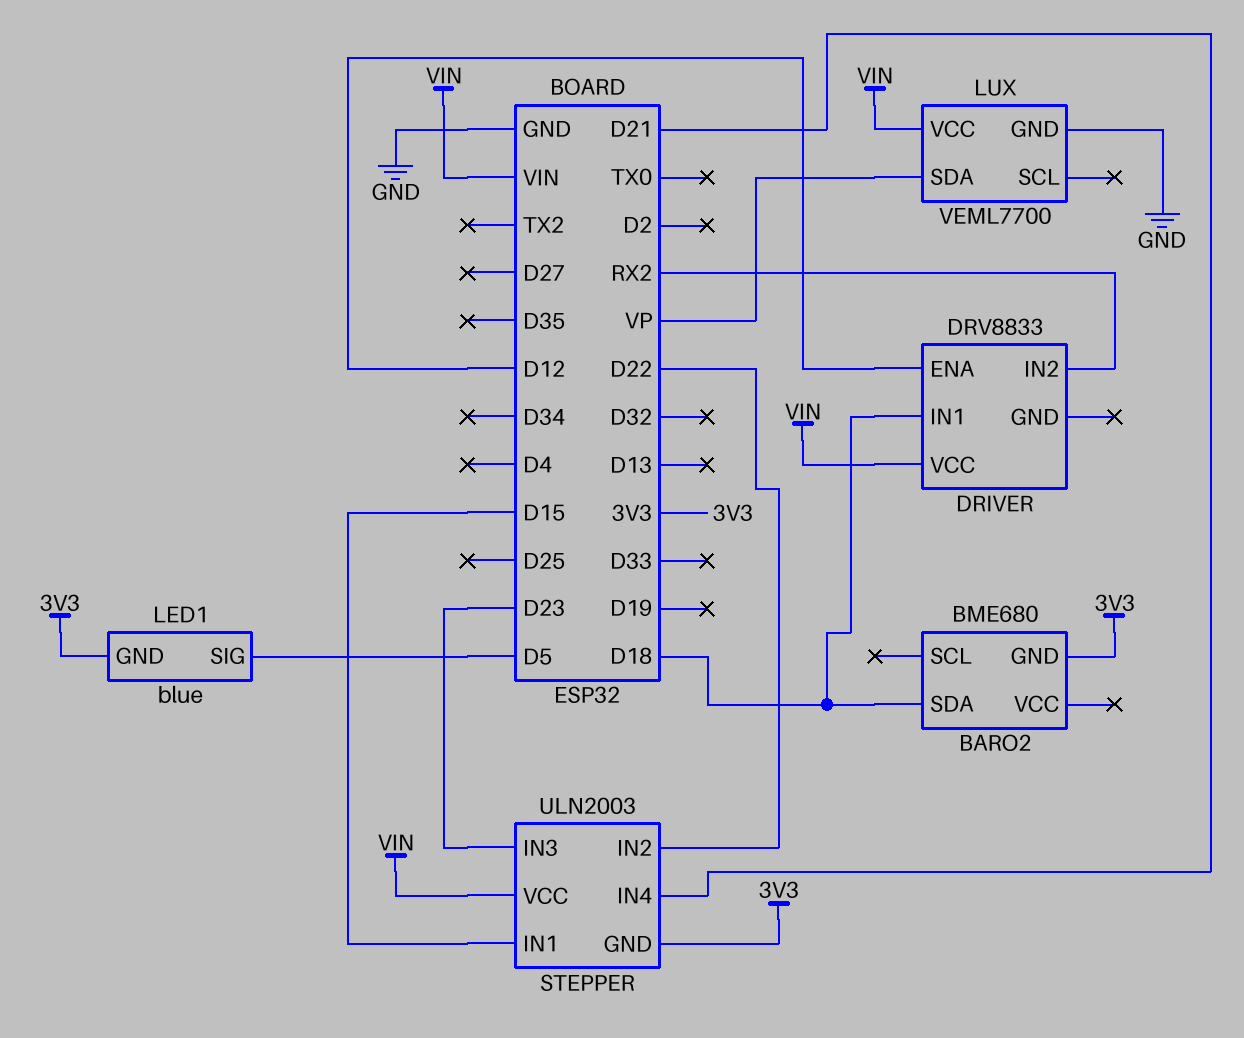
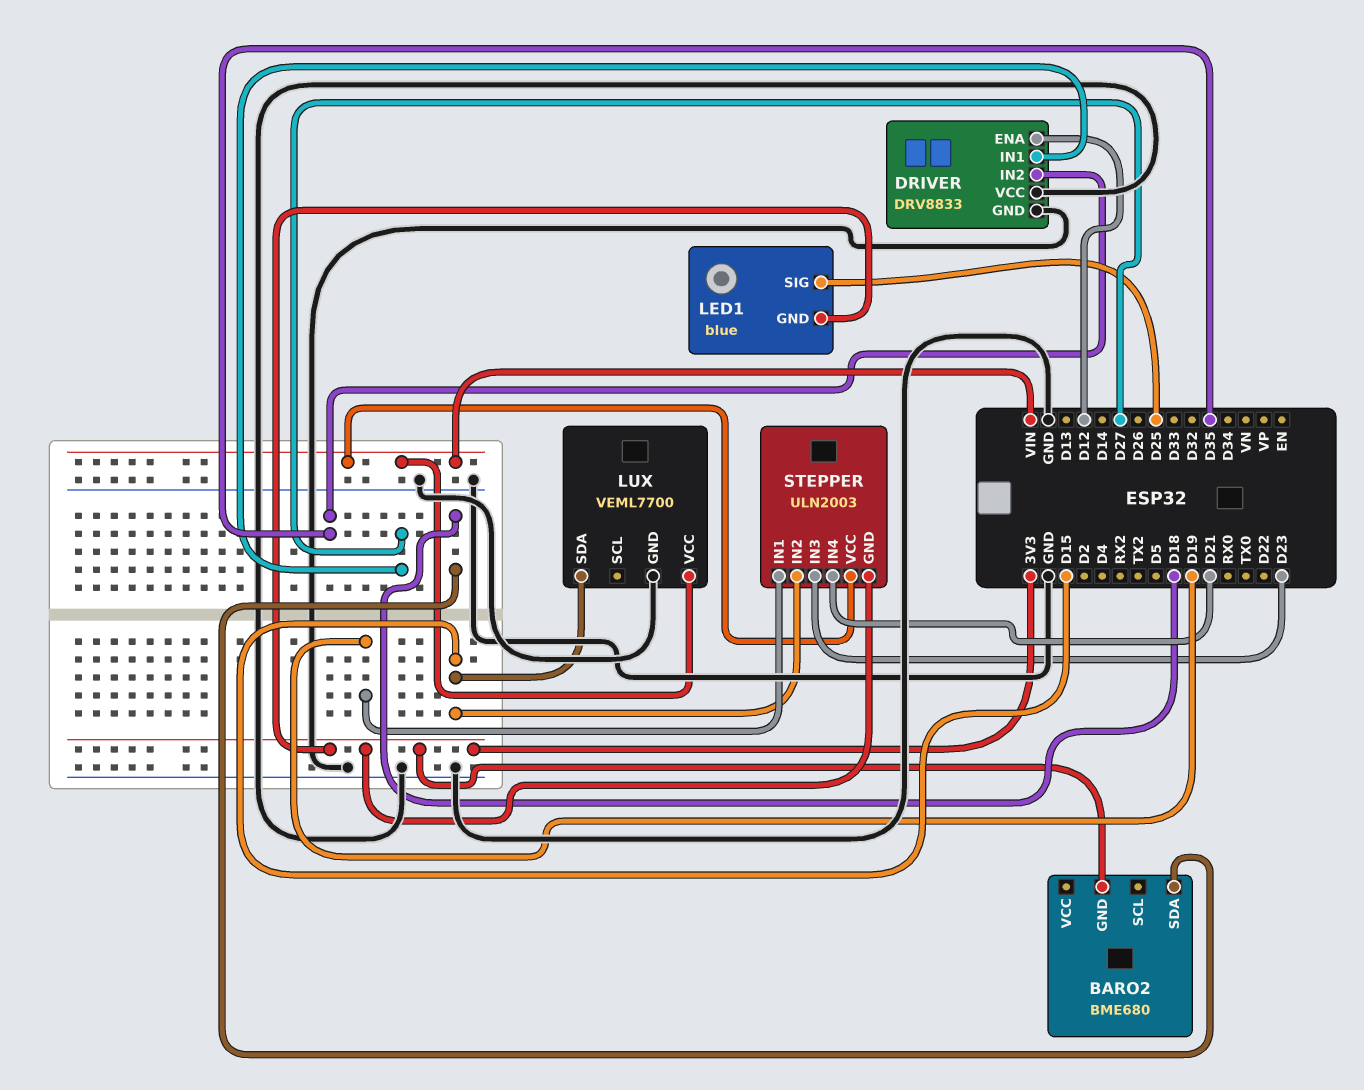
DRIVER pin GND: none -> GND
DRIVER pin IN1: D18 -> D27
DRIVER pin IN2: RX2 -> D35
DRIVER pin VCC: VIN -> GND
LED1 pin SIG: D5 -> D25
LUX pin SDA: VP -> D15
STEPPER pin IN1: D15 -> D19
STEPPER pin IN2: D22 -> D15

